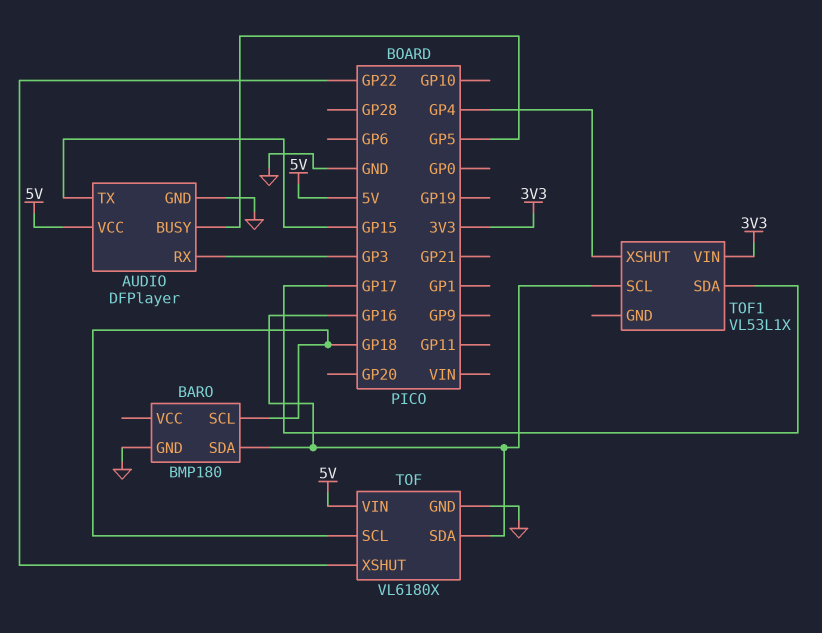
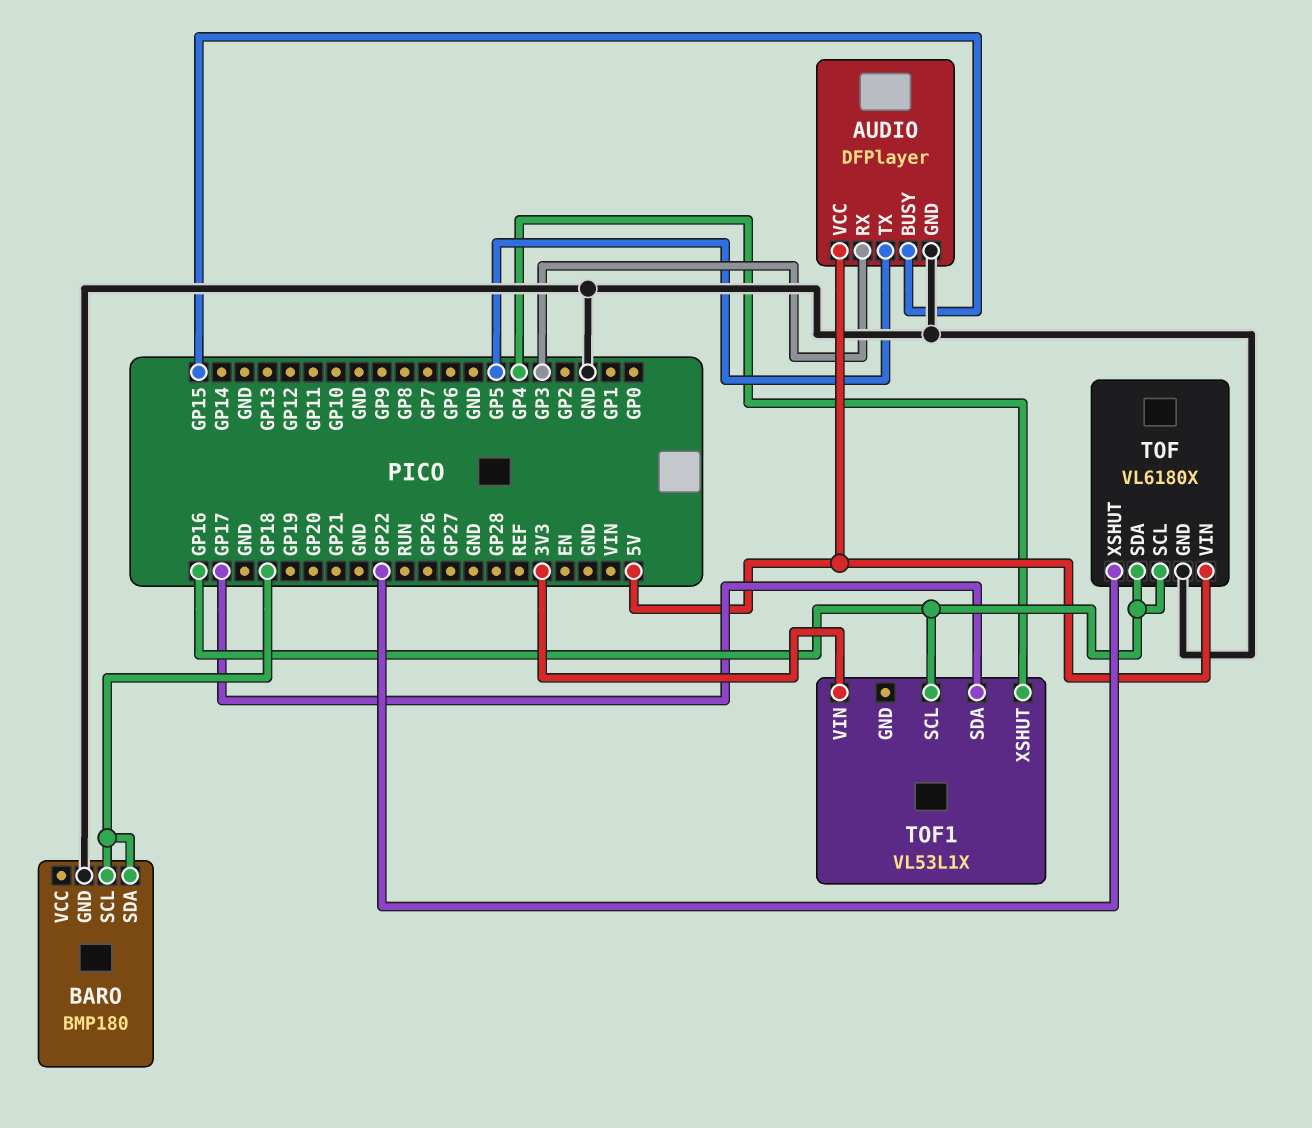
AUDIO pin BUSY: GP5 -> GP15
AUDIO pin TX: GP15 -> GP5
BARO pin SDA: GP16 -> GP18
TOF pin SCL: GP18 -> GP16

